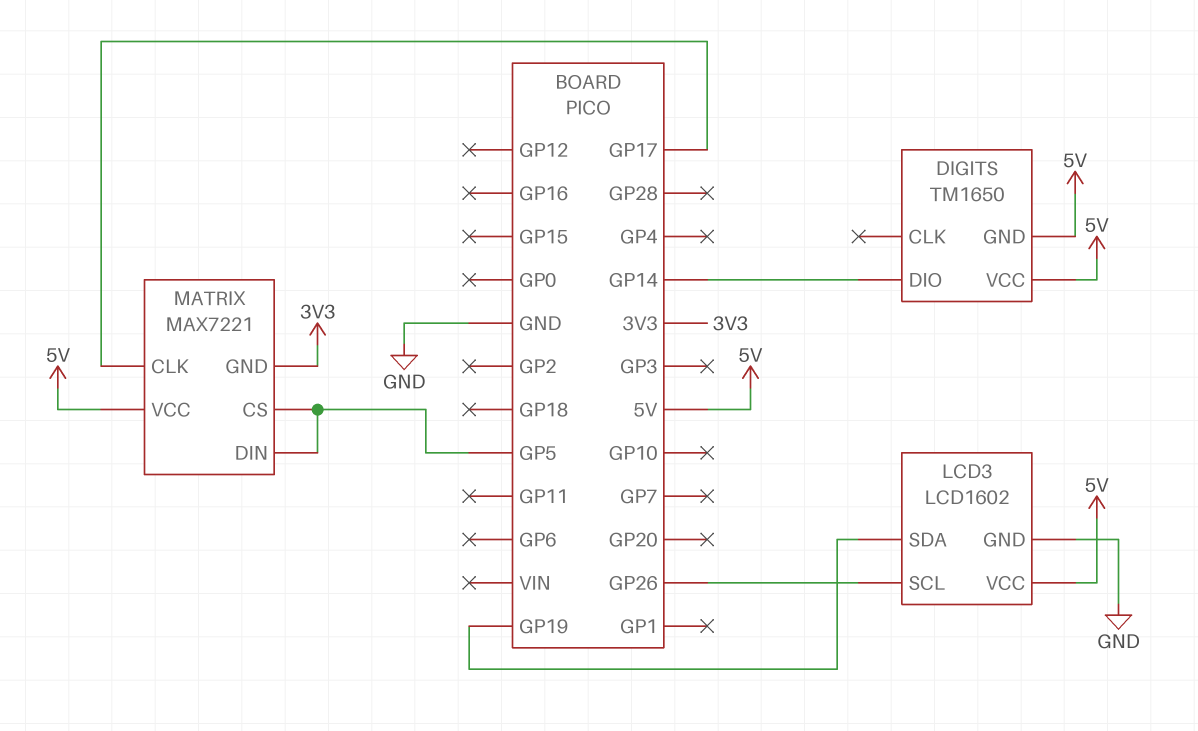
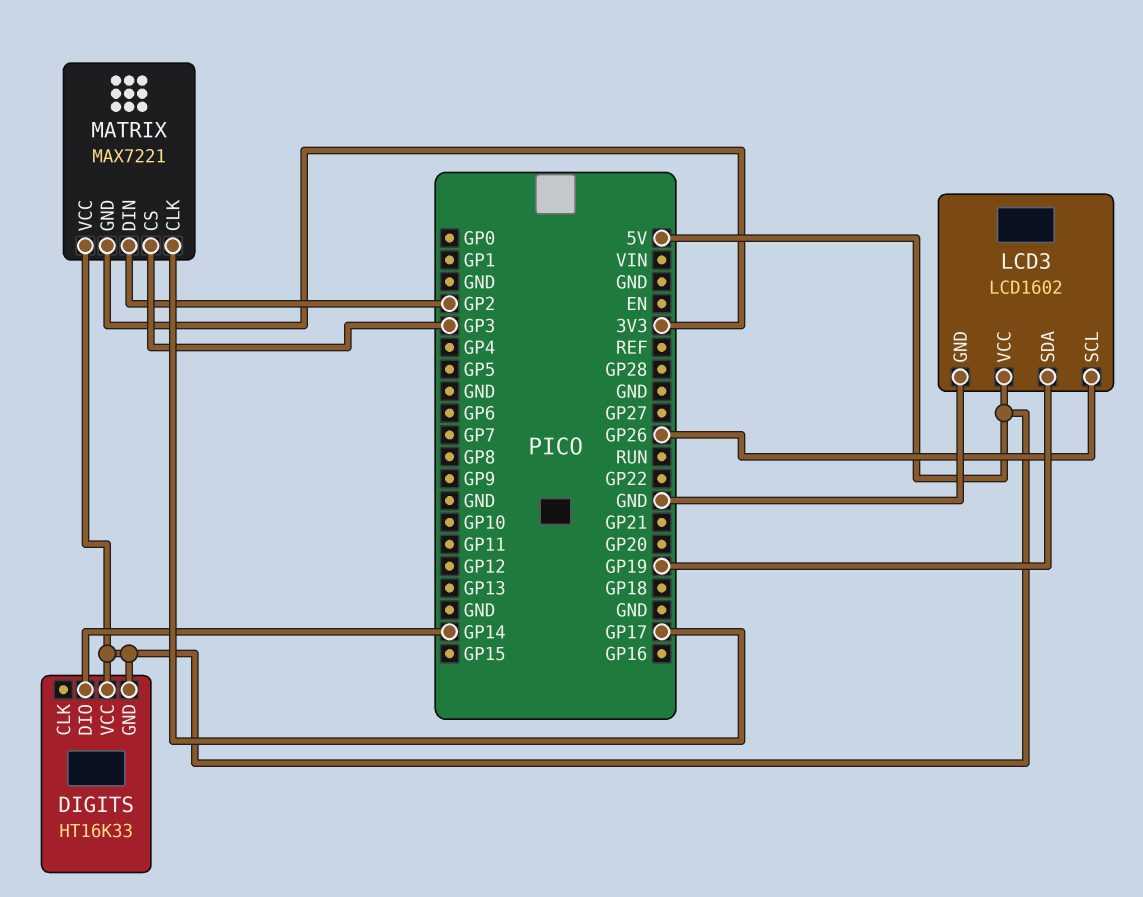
DIGITS: TM1650 -> HT16K33
MATRIX pin CS: GP5 -> GP3
MATRIX pin DIN: GP5 -> GP2

